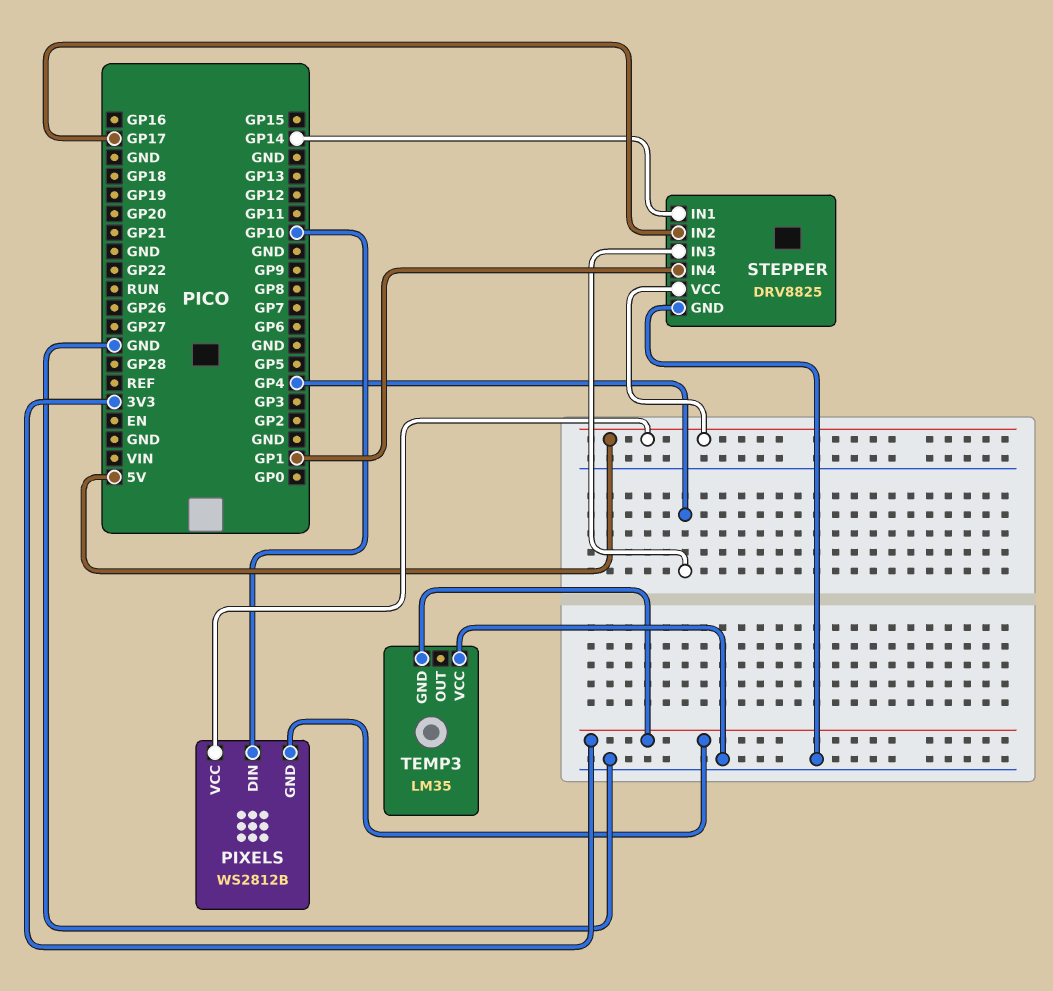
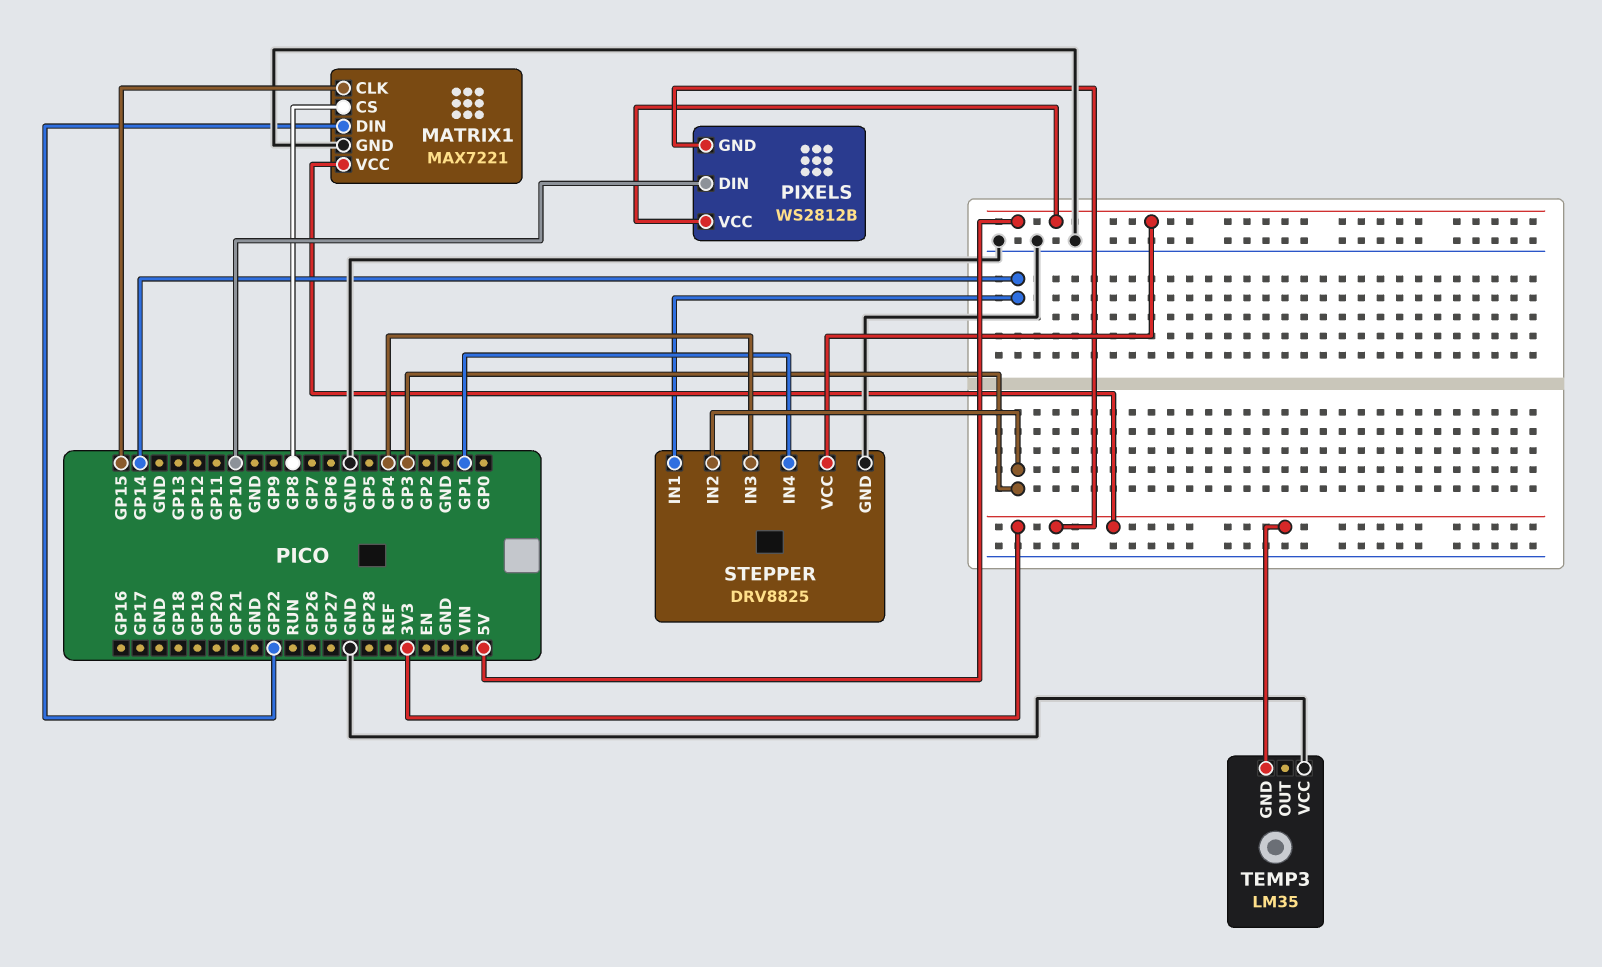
MATRIX1: none -> MAX7221
MATRIX1 pin CLK: none -> GP15
MATRIX1 pin CS: none -> GP8
MATRIX1 pin DIN: none -> GP22
MATRIX1 pin GND: none -> GND
MATRIX1 pin VCC: none -> 3V3
STEPPER pin IN2: GP17 -> GP3

